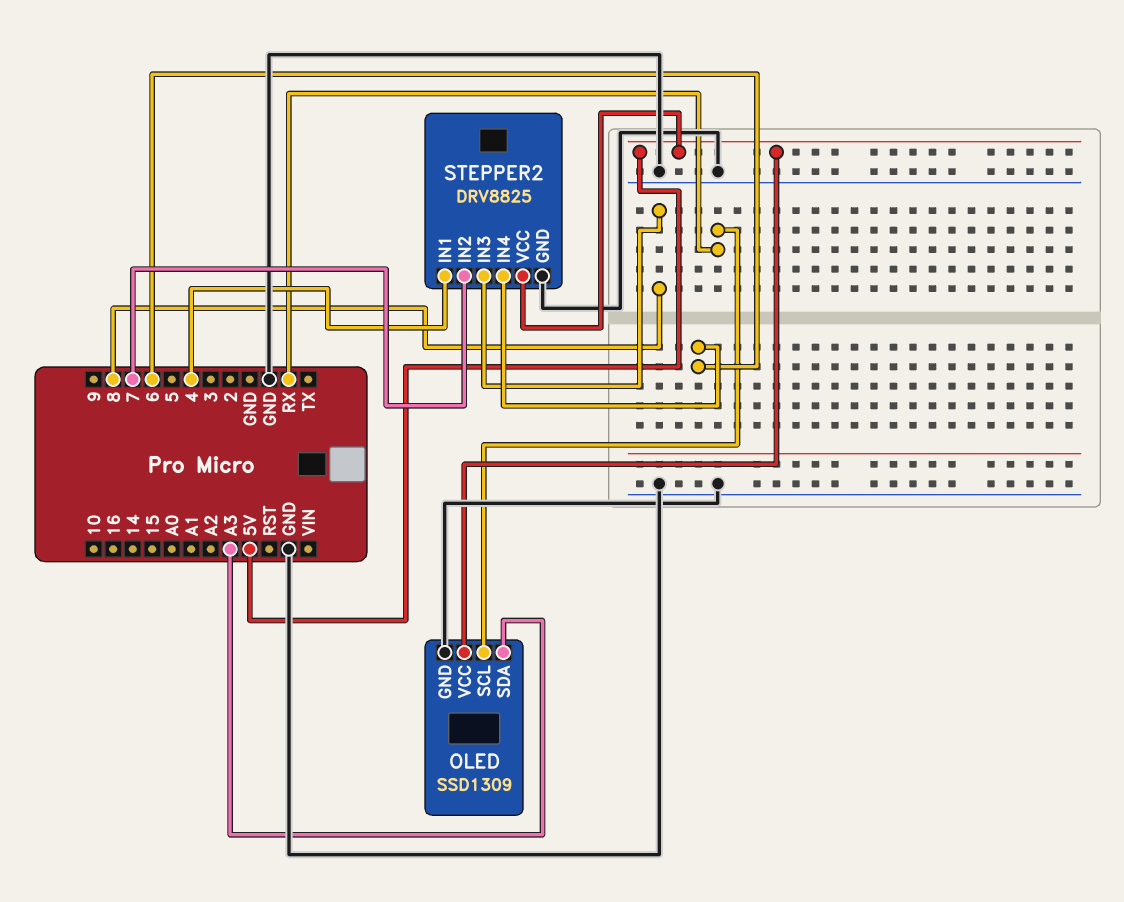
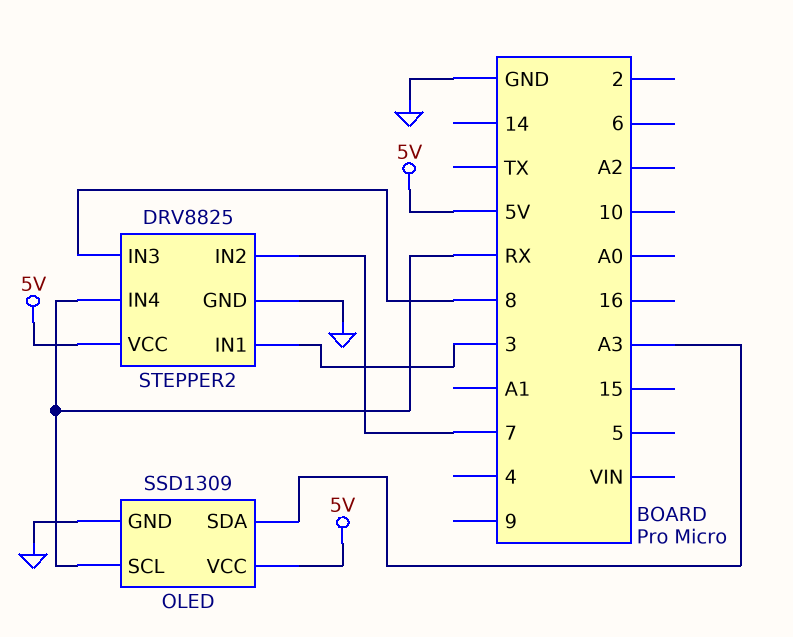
STEPPER2 pin IN1: 4 -> 3
STEPPER2 pin IN4: 6 -> RX

